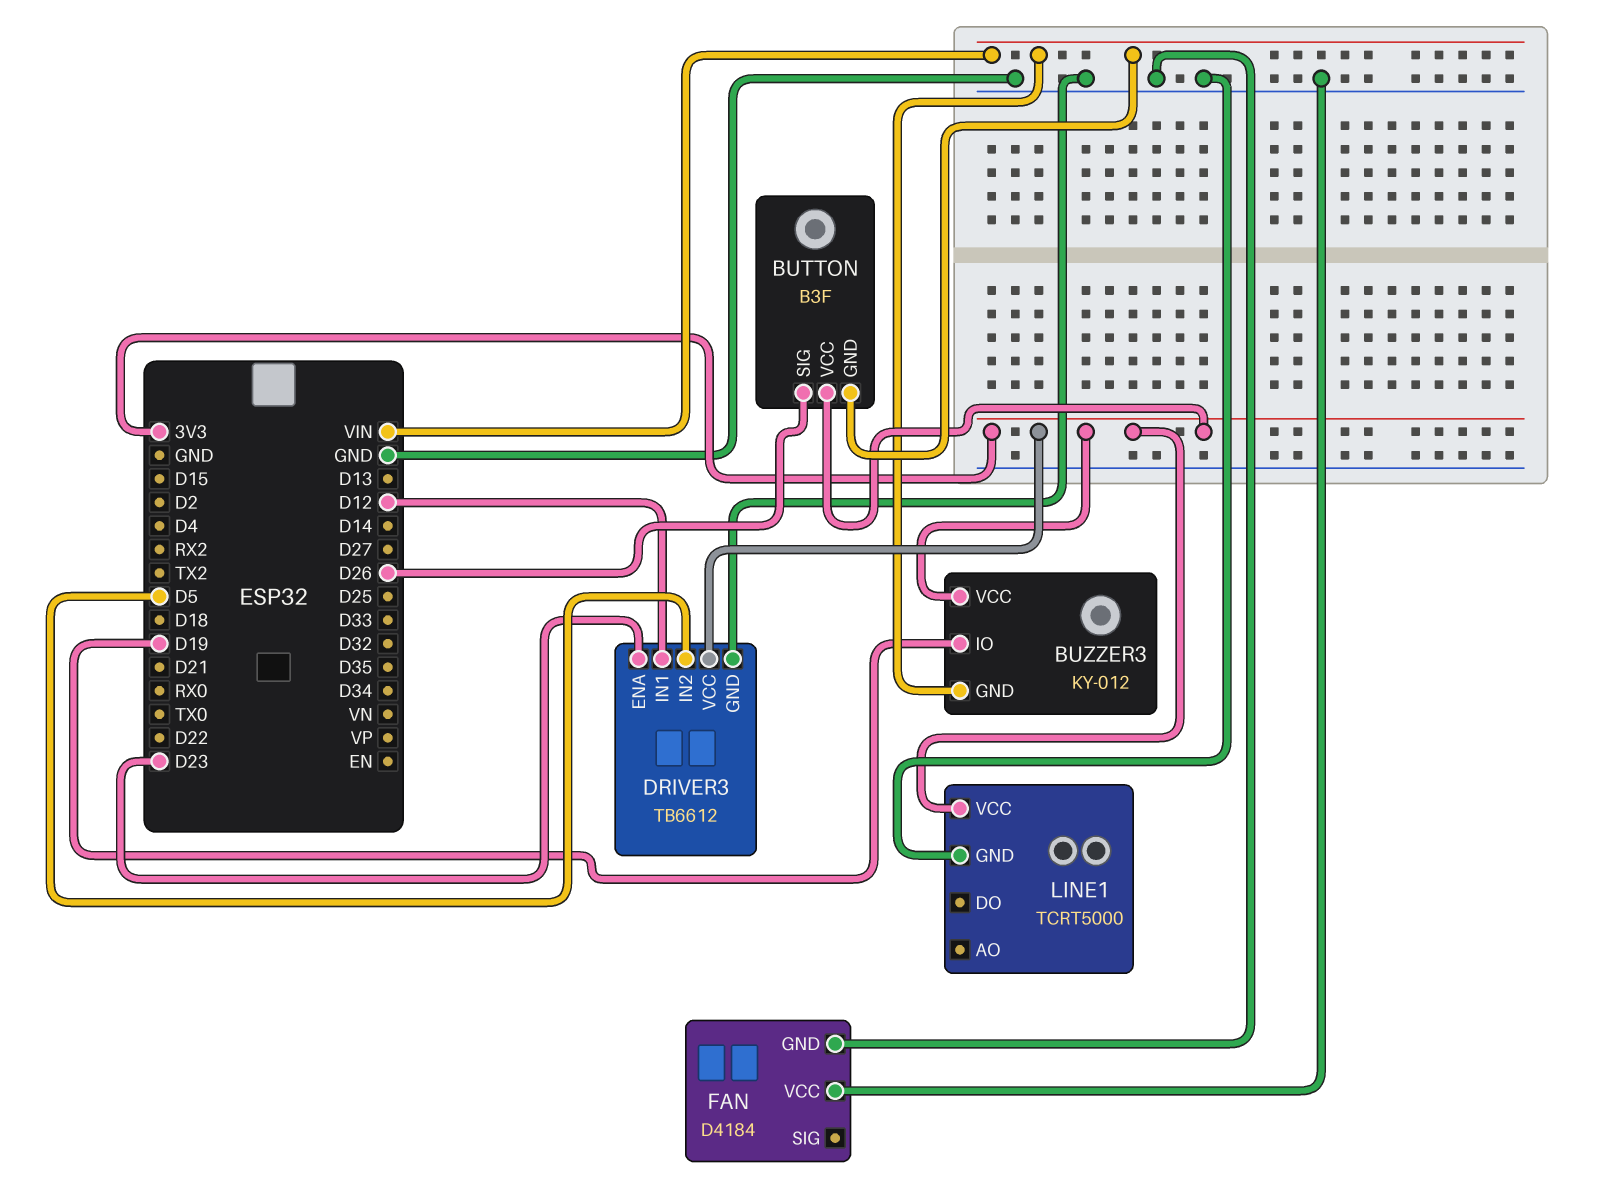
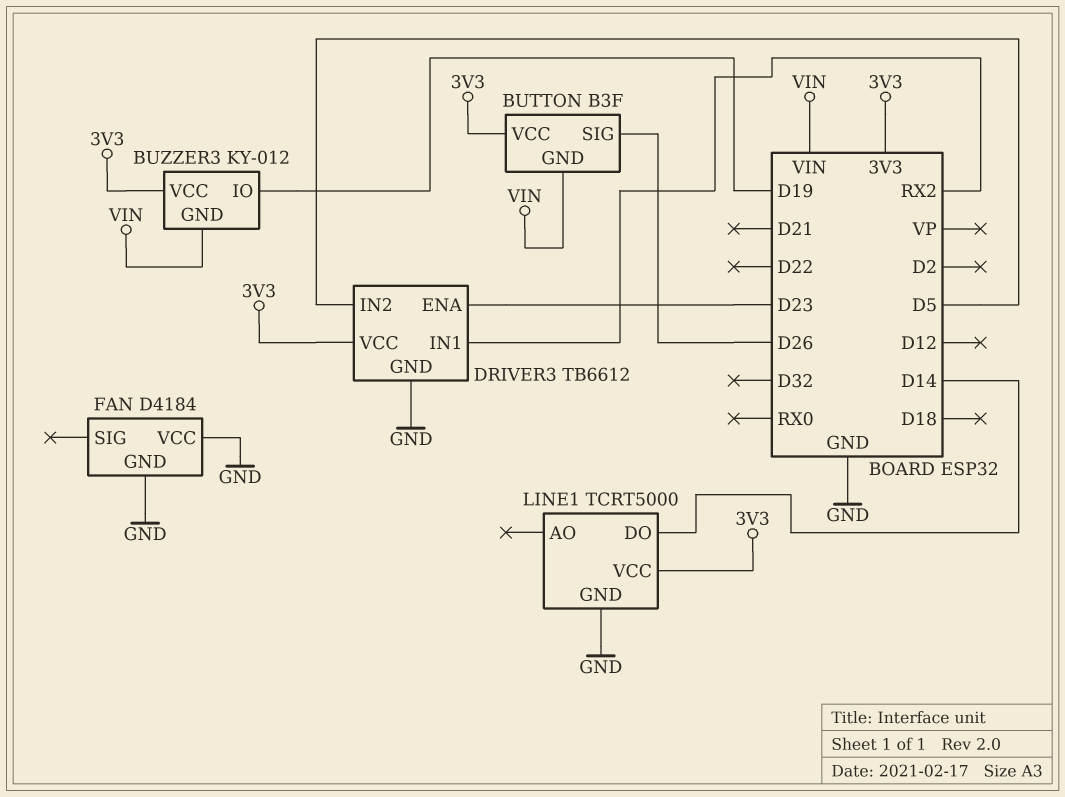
DRIVER3 pin IN1: D12 -> RX2
LINE1 pin DO: none -> D14

